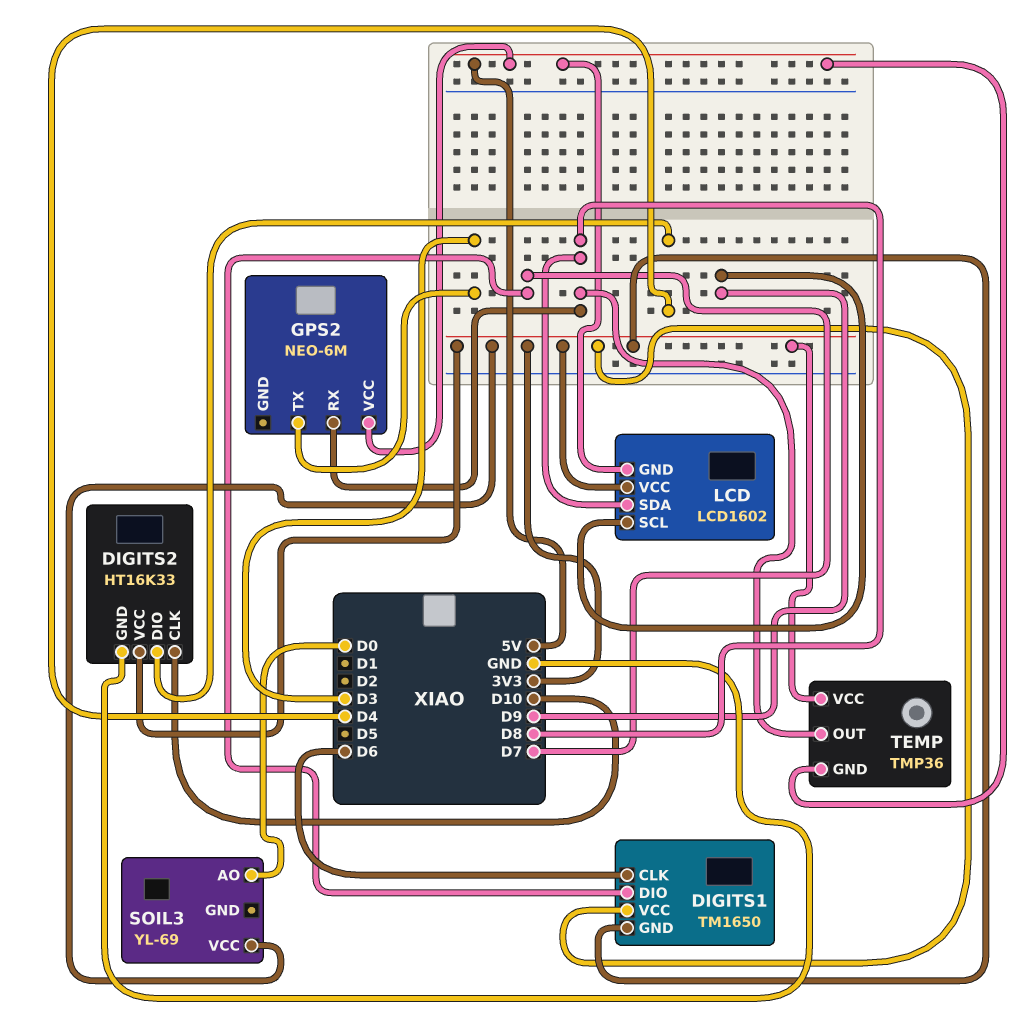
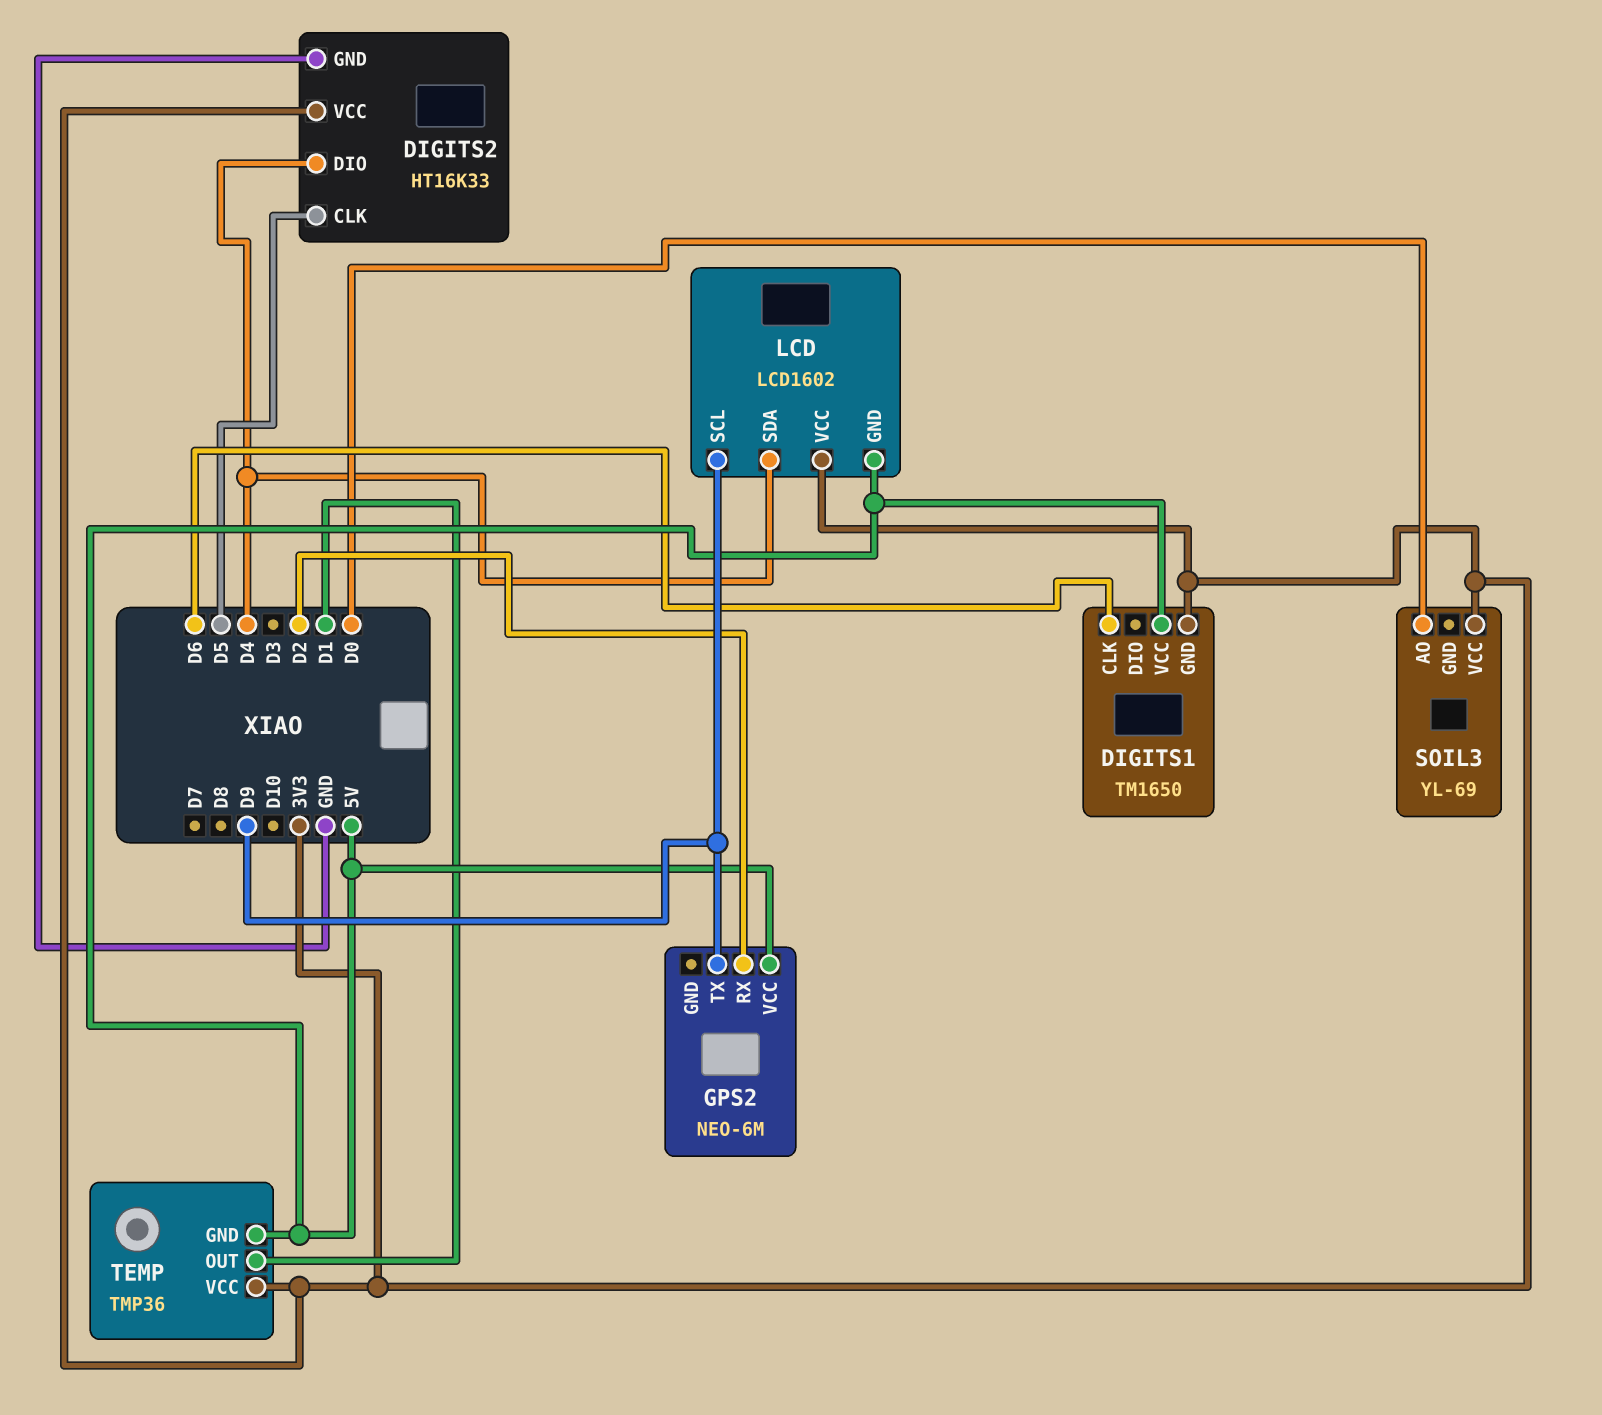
DIGITS1 pin DIO: D7 -> none
DIGITS1 pin VCC: 3V3 -> 5V
DIGITS2 pin CLK: D10 -> D5
GPS2 pin RX: D8 -> D2
GPS2 pin TX: D3 -> D9
LCD pin SDA: D8 -> D4
TEMP pin OUT: D8 -> D1

